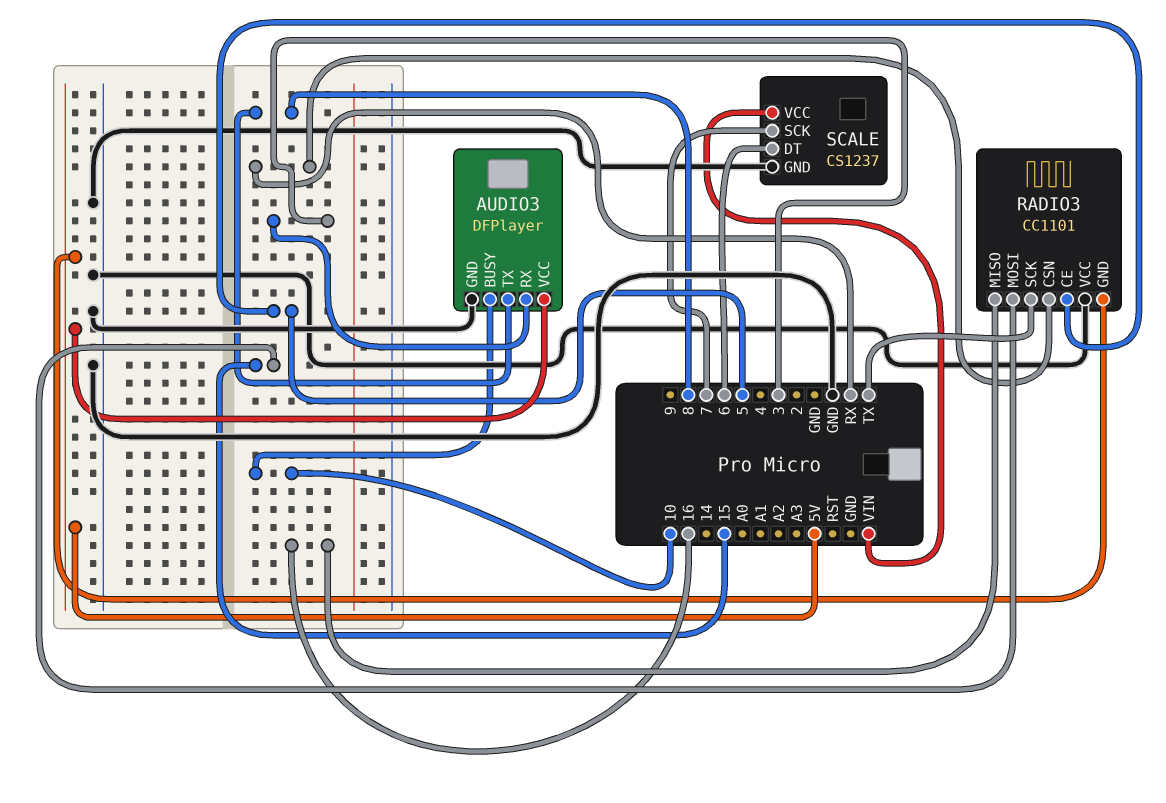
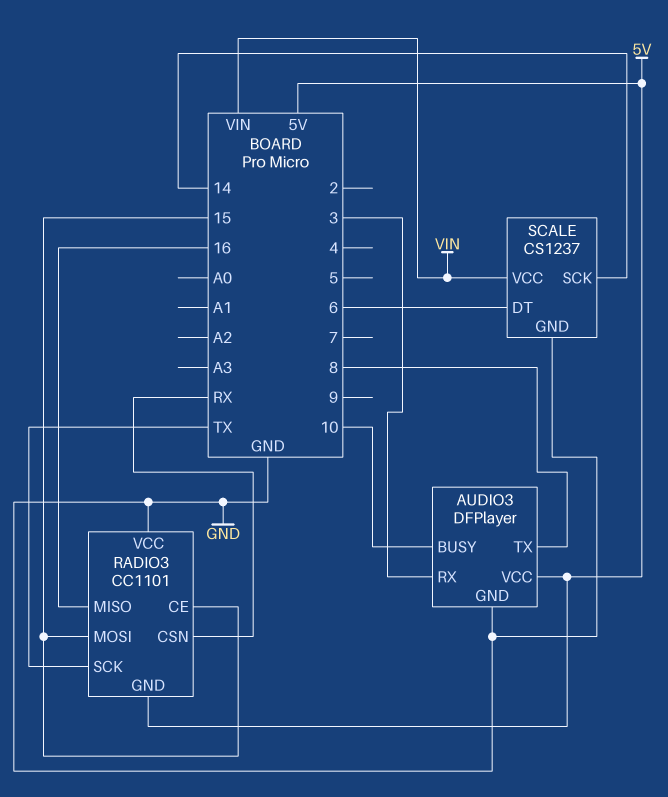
RADIO3 pin CE: 5 -> 15
SCALE pin SCK: 7 -> 14

